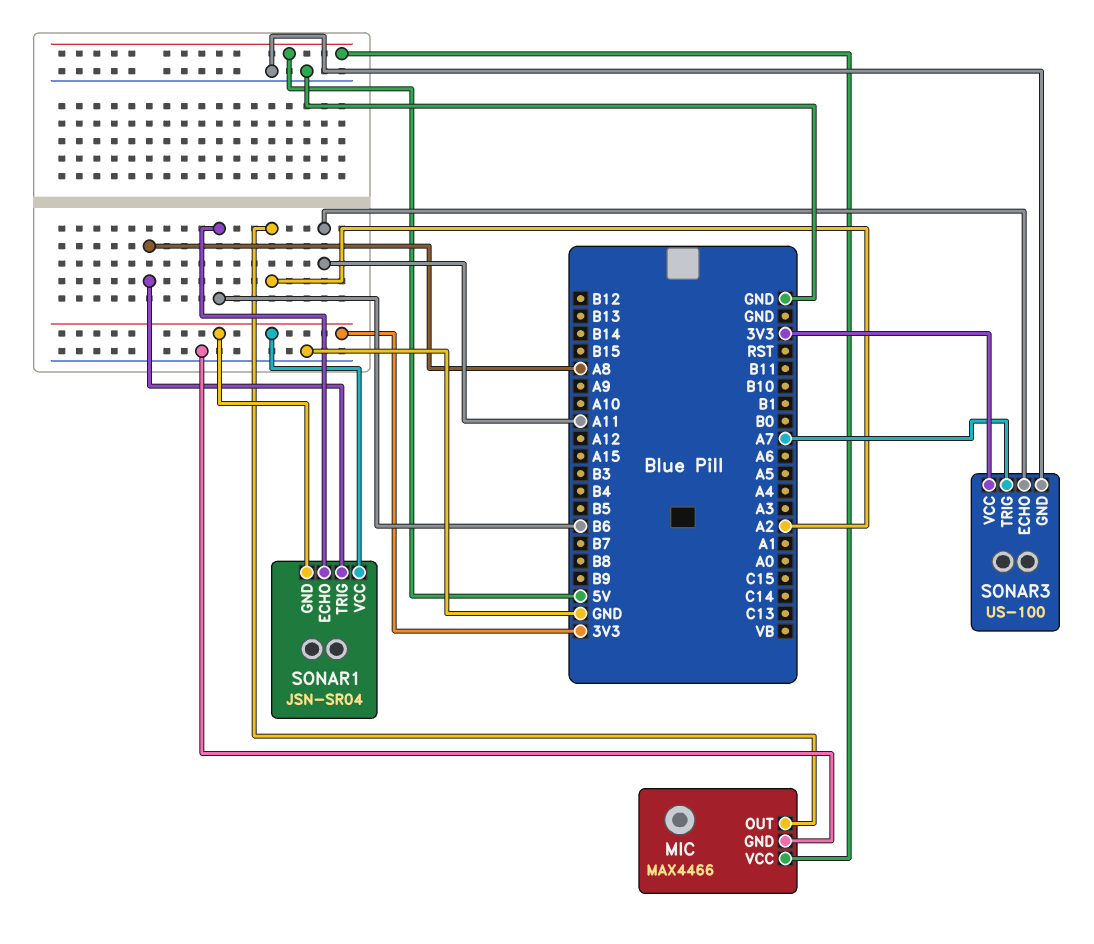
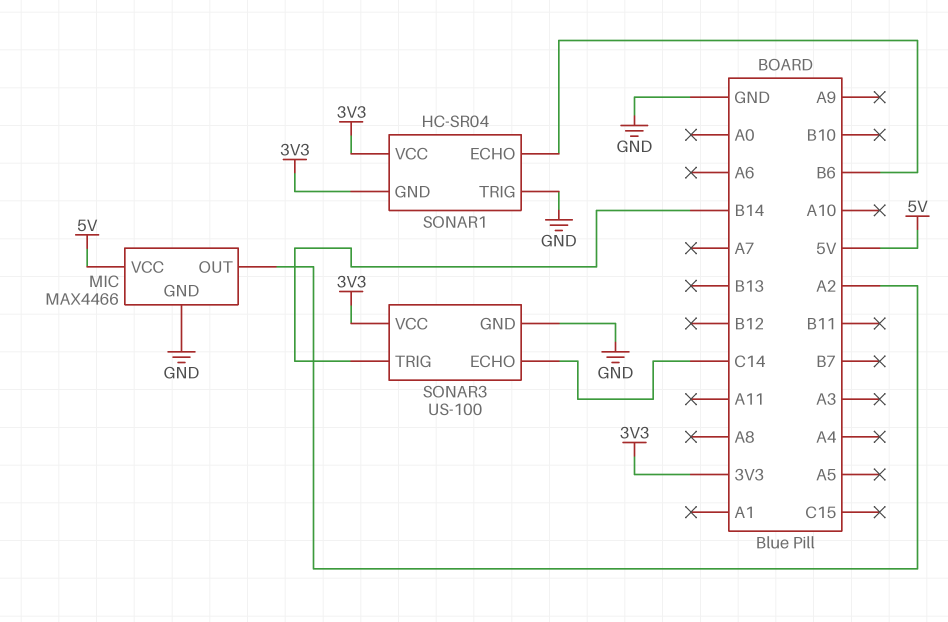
SONAR1: JSN-SR04 -> HC-SR04
SONAR1 pin TRIG: A8 -> GND
SONAR3 pin ECHO: A11 -> C14
SONAR3 pin TRIG: A7 -> B14

